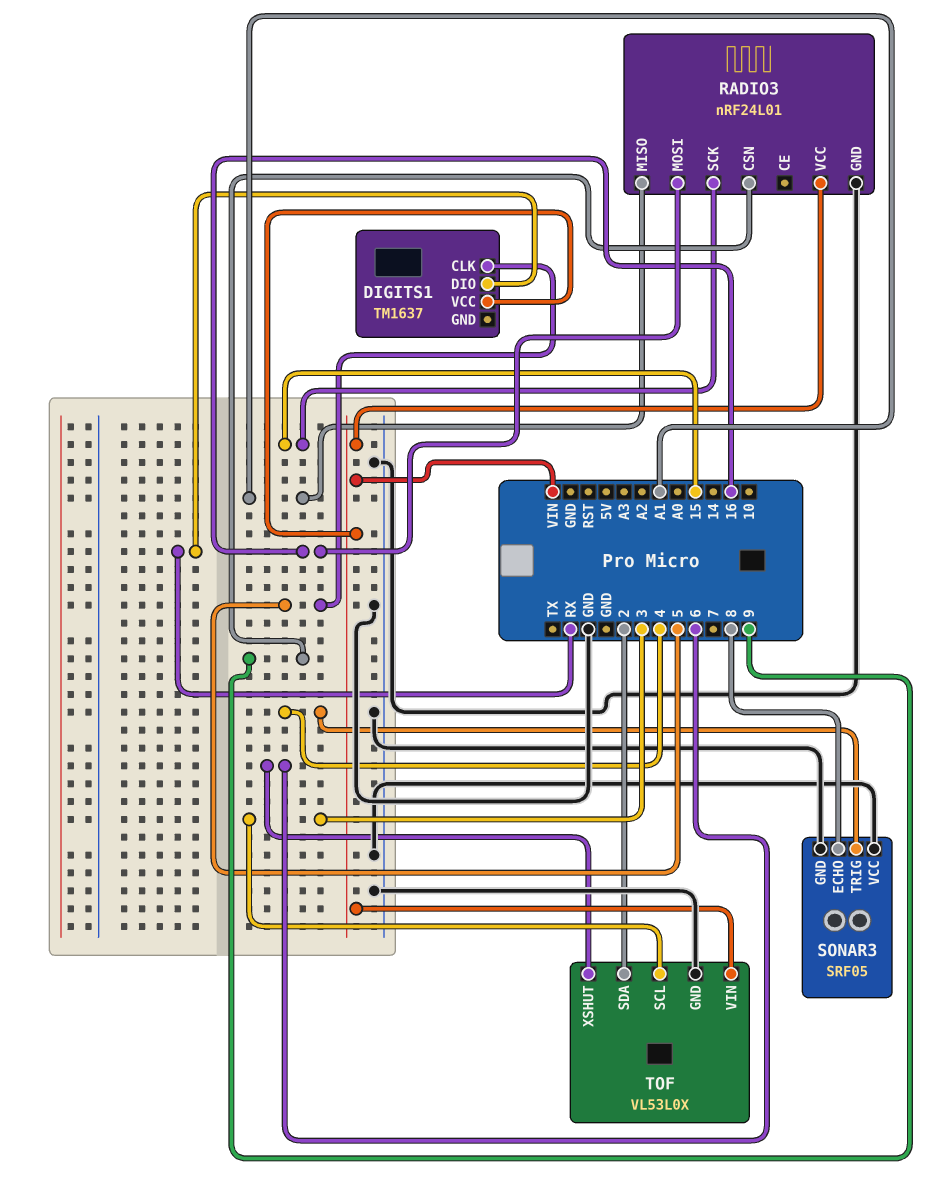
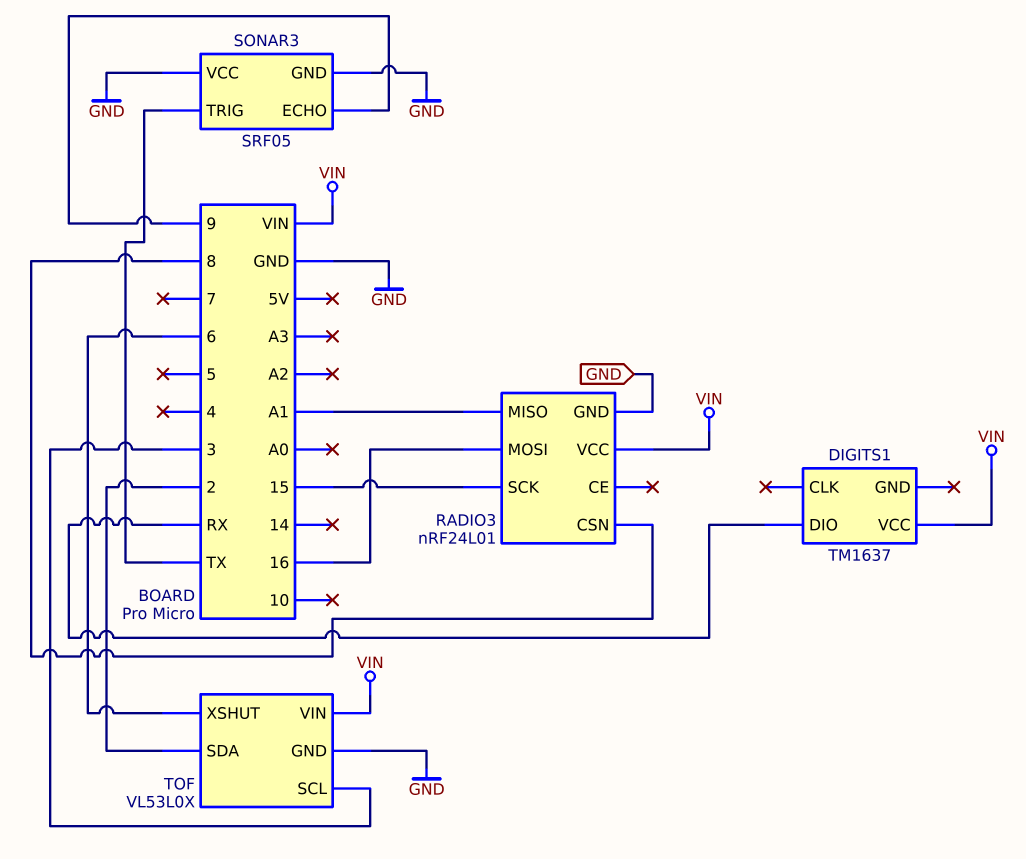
DIGITS1 pin CLK: 5 -> none
RADIO3 pin CSN: 9 -> 8
SONAR3 pin ECHO: 8 -> 9
SONAR3 pin TRIG: 4 -> TX

